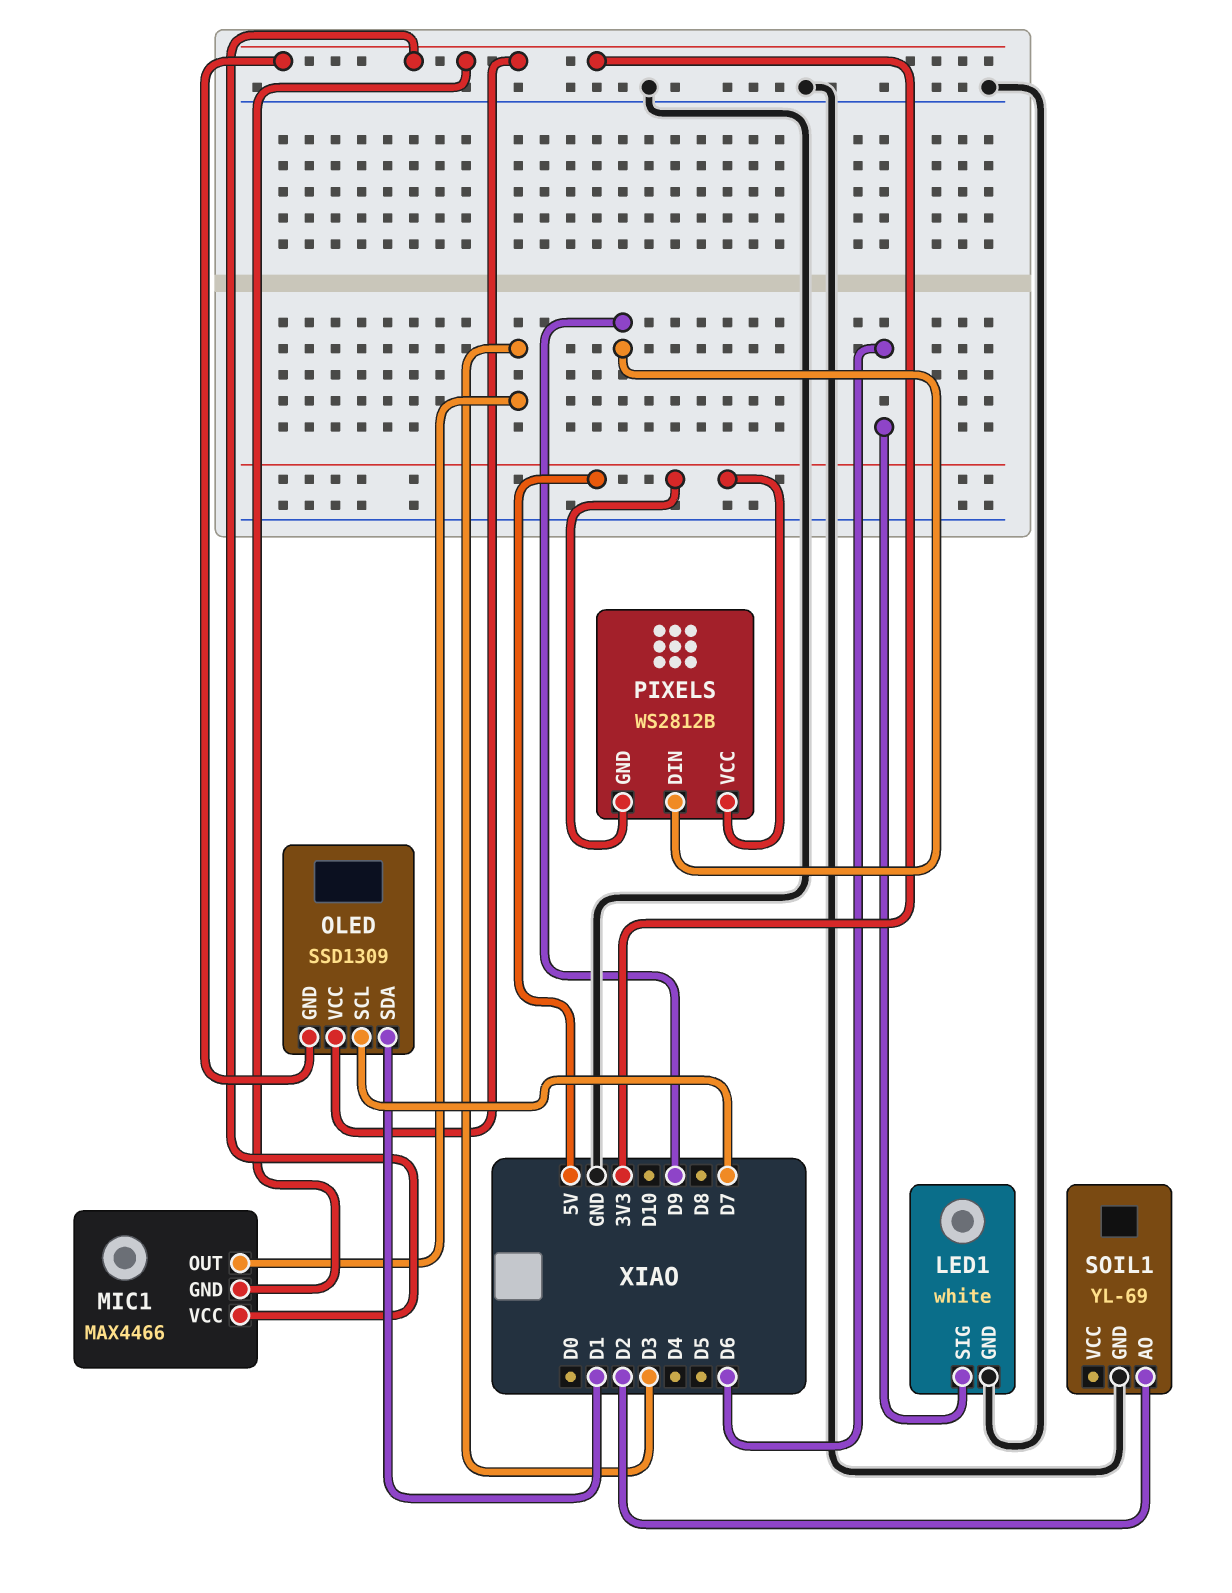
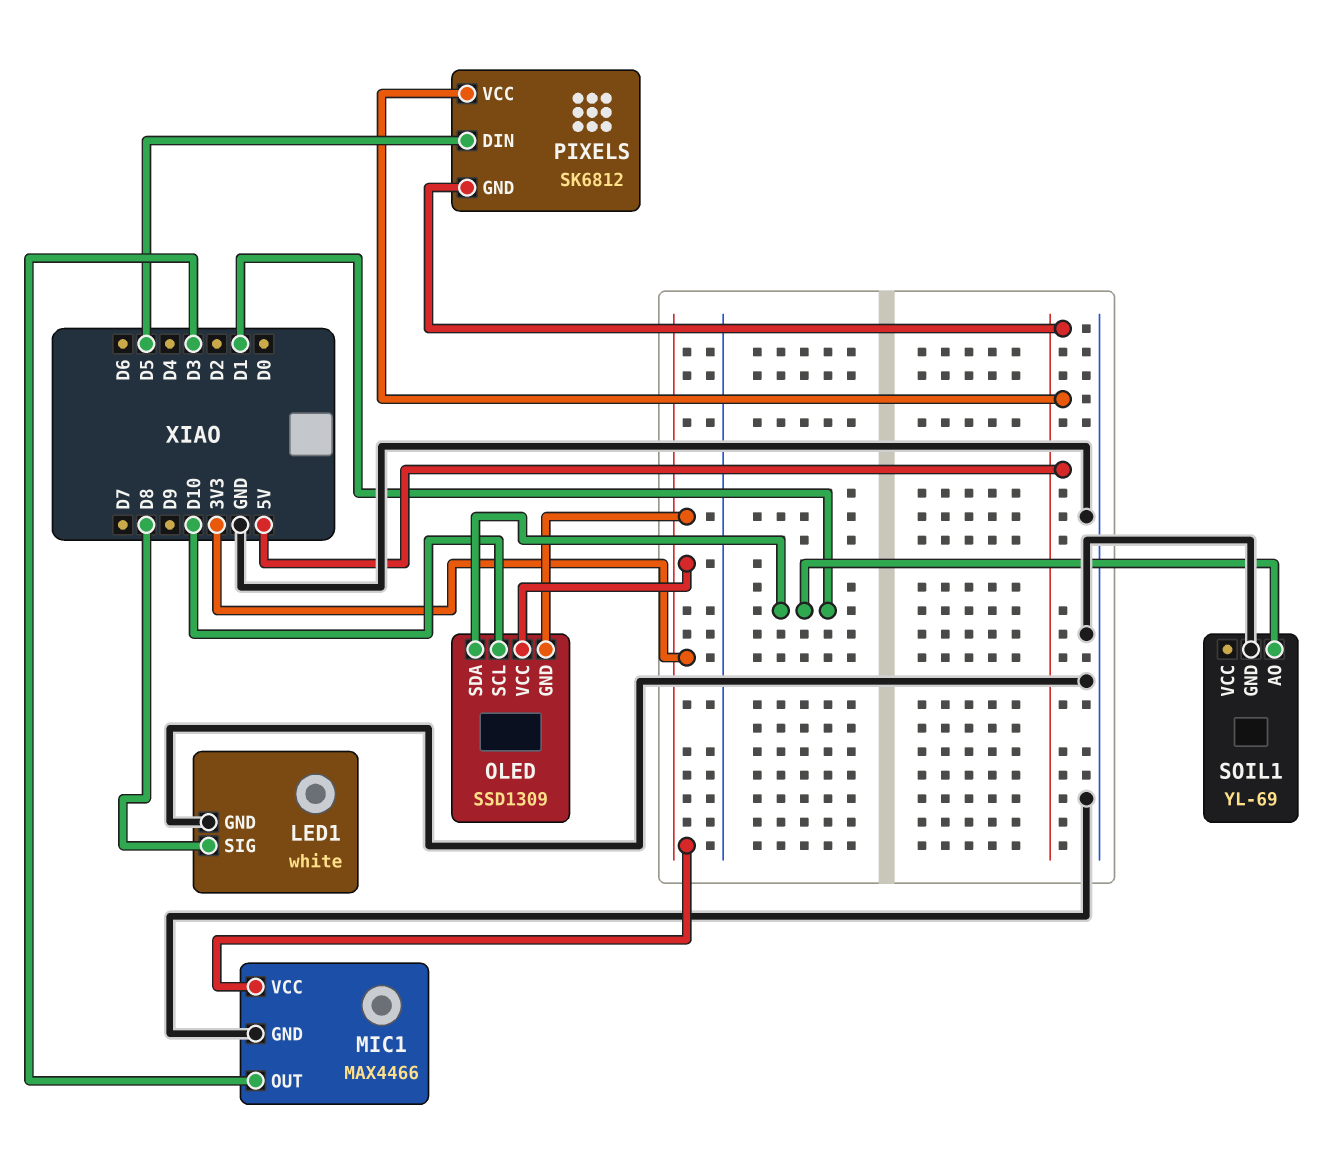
LED1 pin SIG: D6 -> D8
MIC1 pin GND: 3V3 -> GND
OLED pin SCL: D7 -> D10
PIXELS: WS2812B -> SK6812
PIXELS pin DIN: D9 -> D5
SOIL1 pin AO: D2 -> D1

